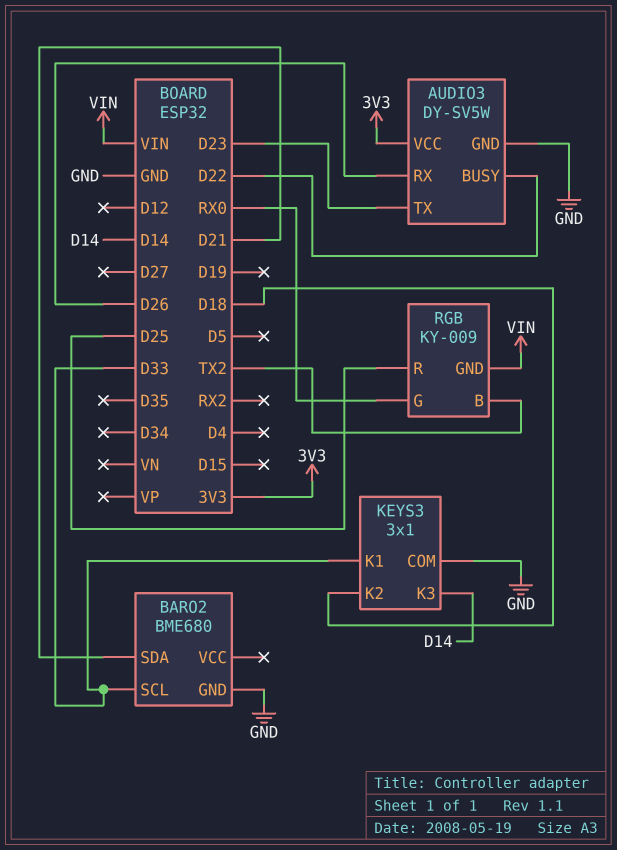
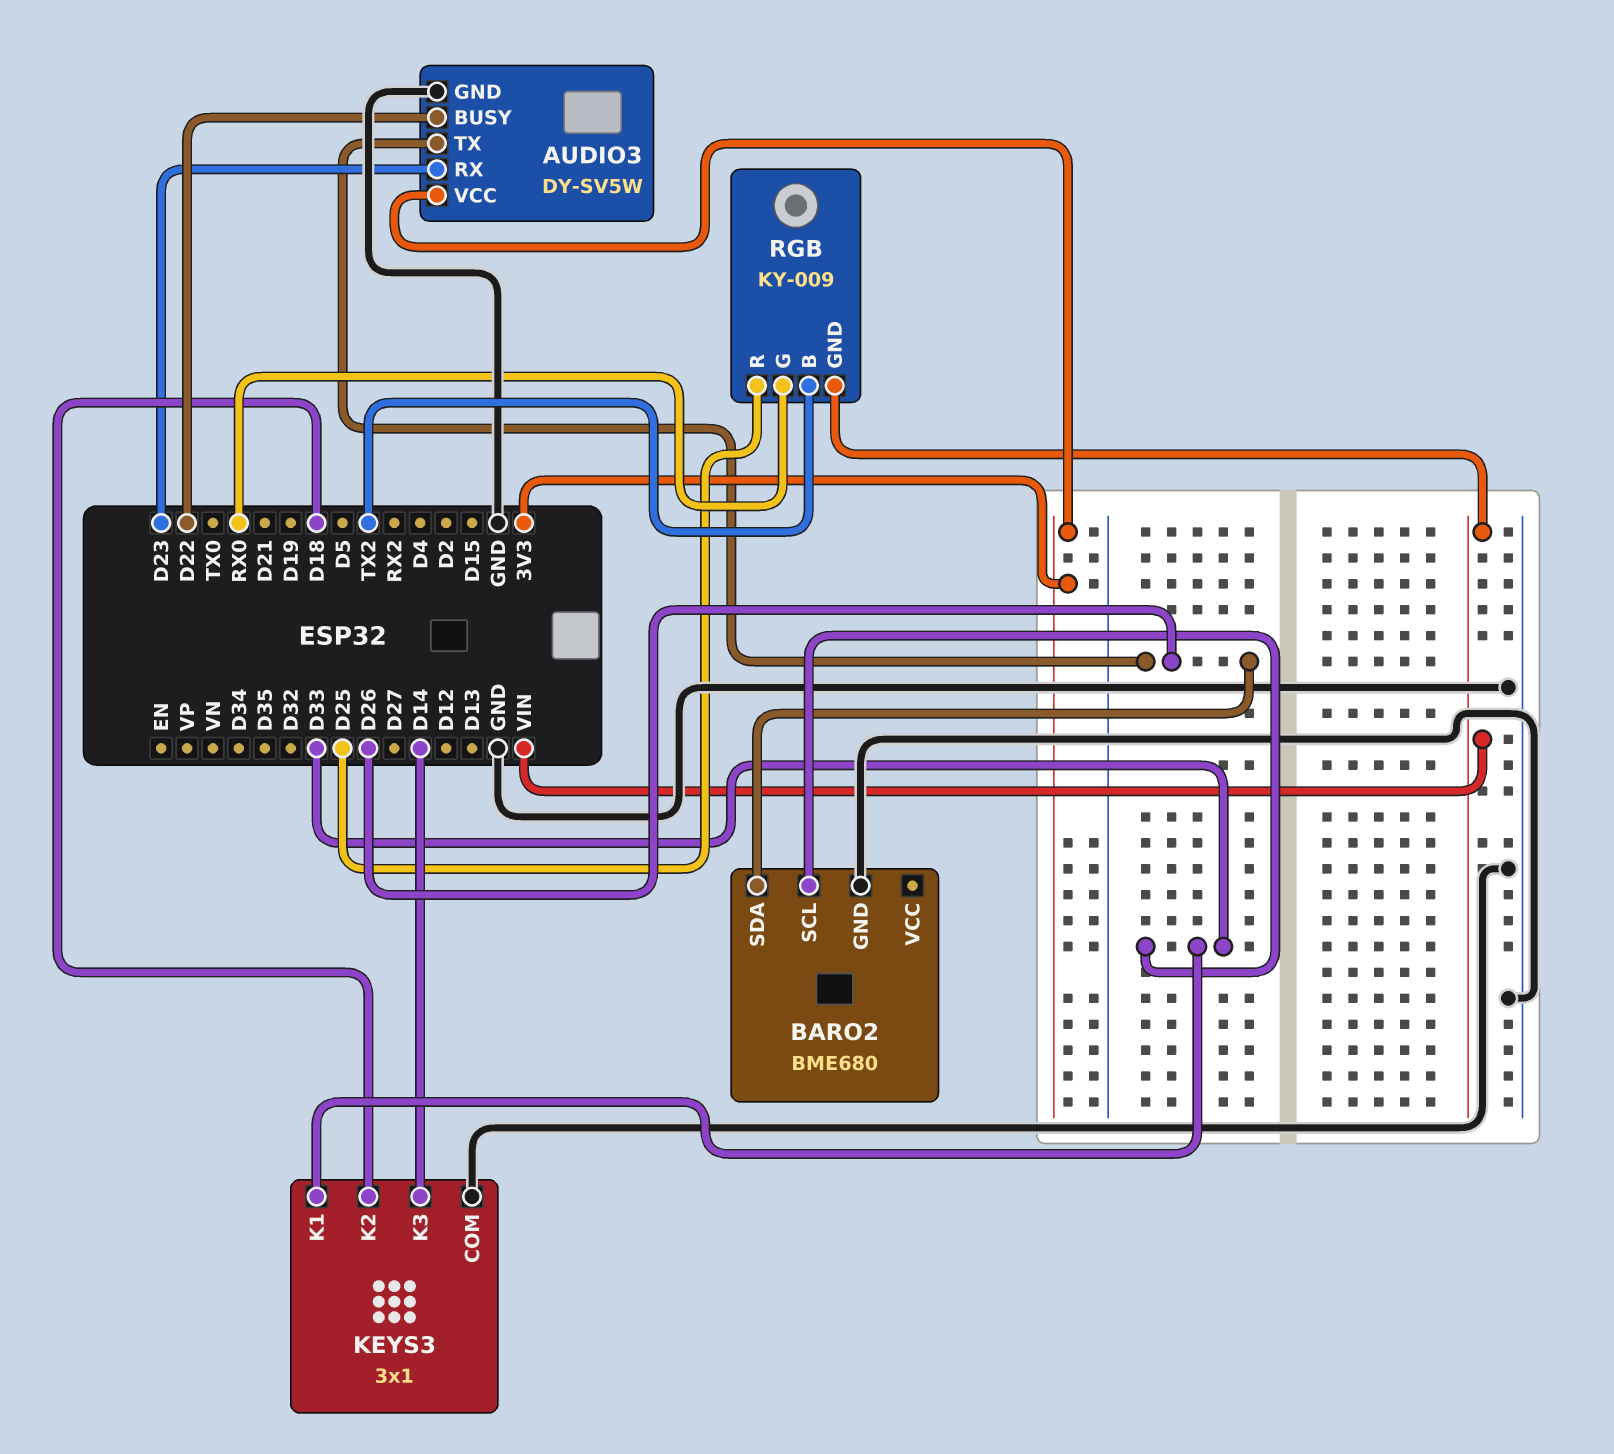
AUDIO3 pin RX: D26 -> D23
AUDIO3 pin TX: D23 -> D26
BARO2 pin SDA: D21 -> D26

